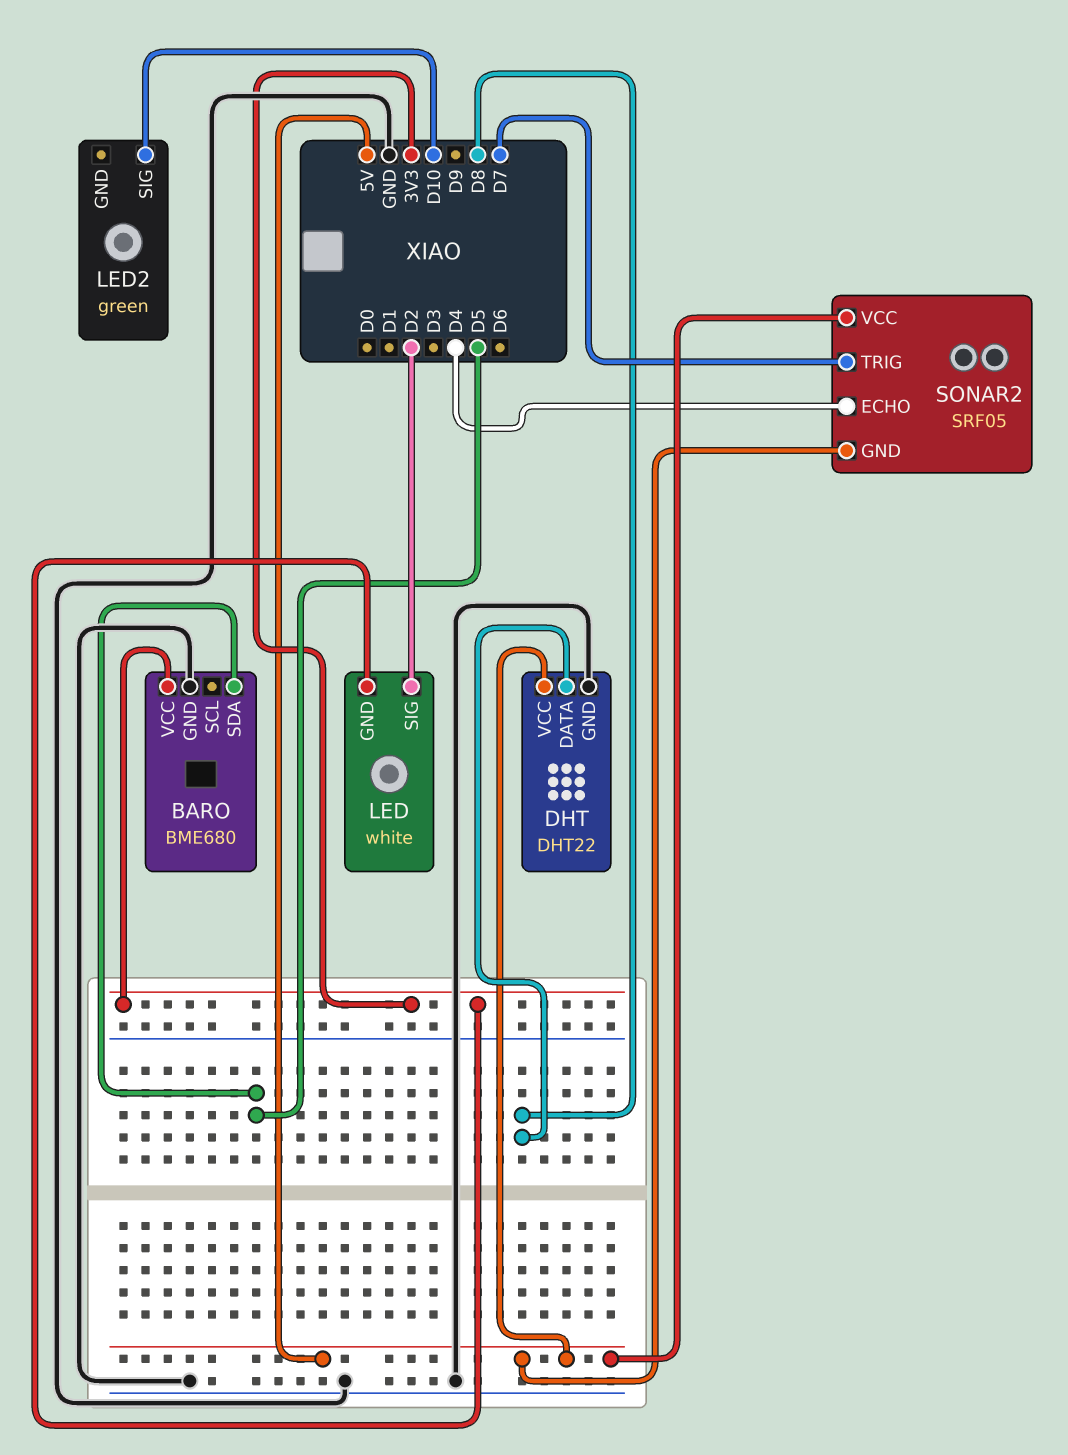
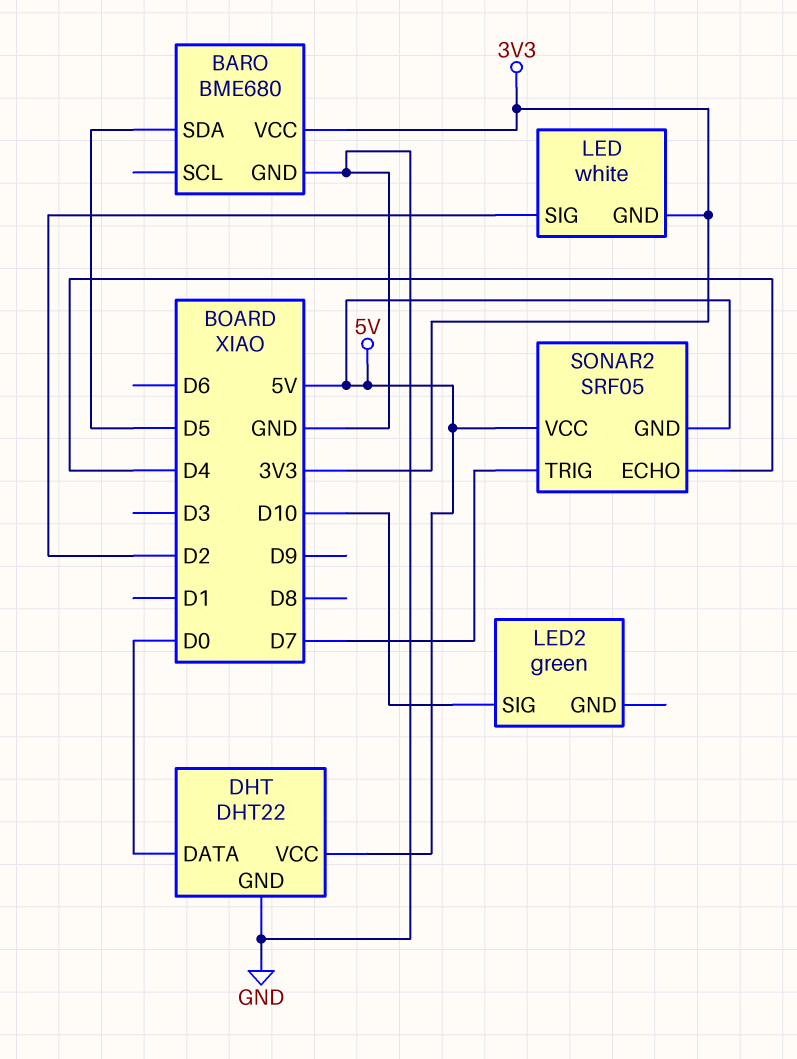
DHT pin DATA: D8 -> D0

